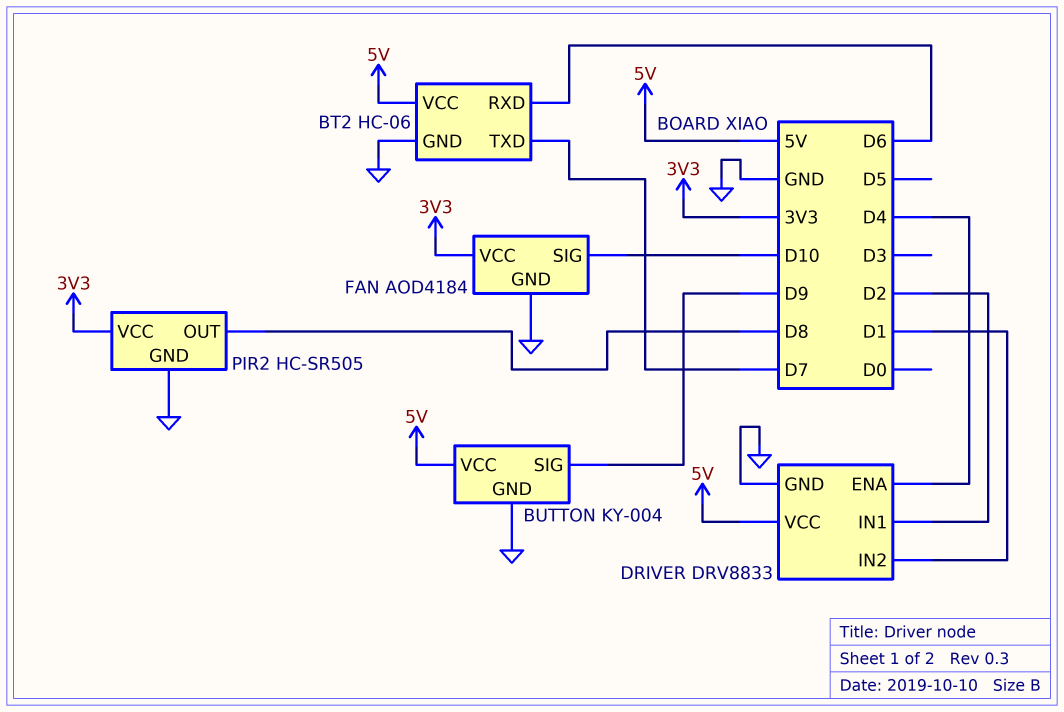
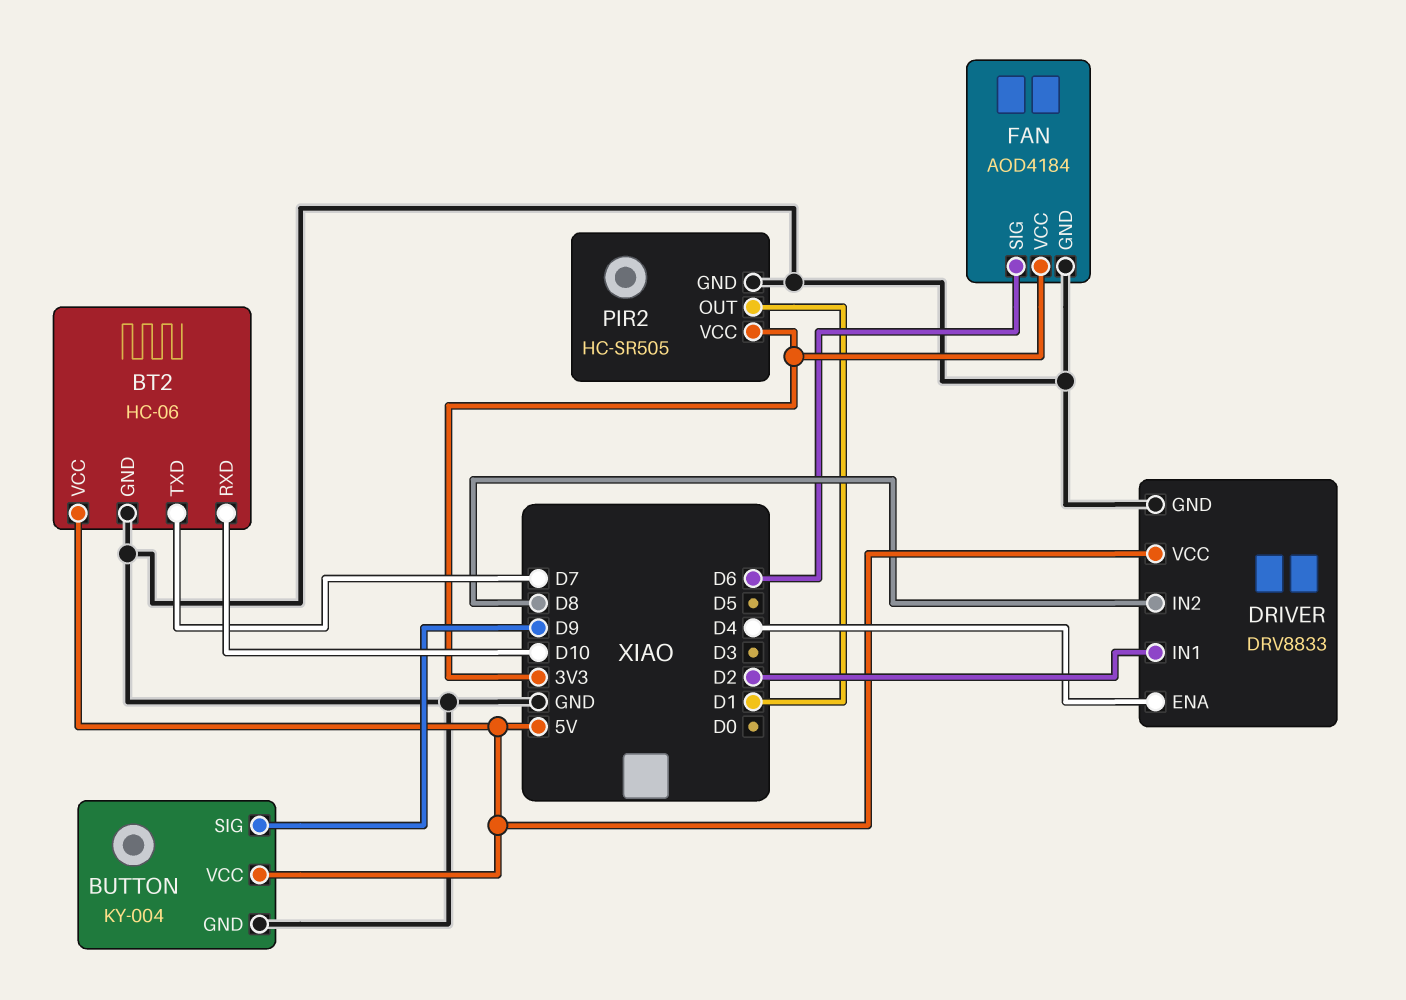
BT2 pin RXD: D6 -> D10
DRIVER pin IN2: D1 -> D8
FAN pin SIG: D10 -> D6
PIR2 pin OUT: D8 -> D1

